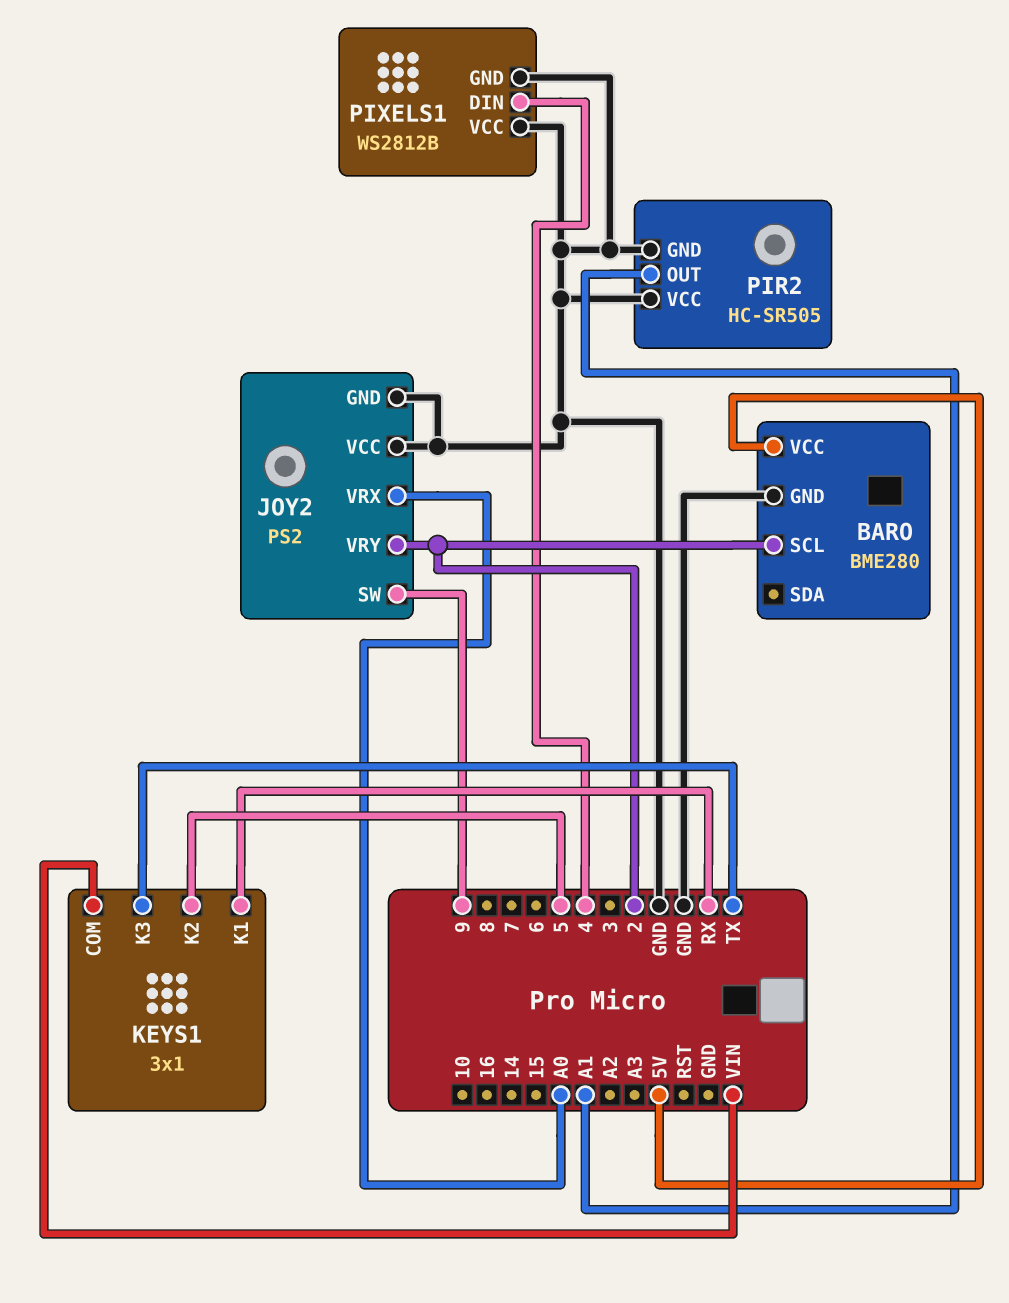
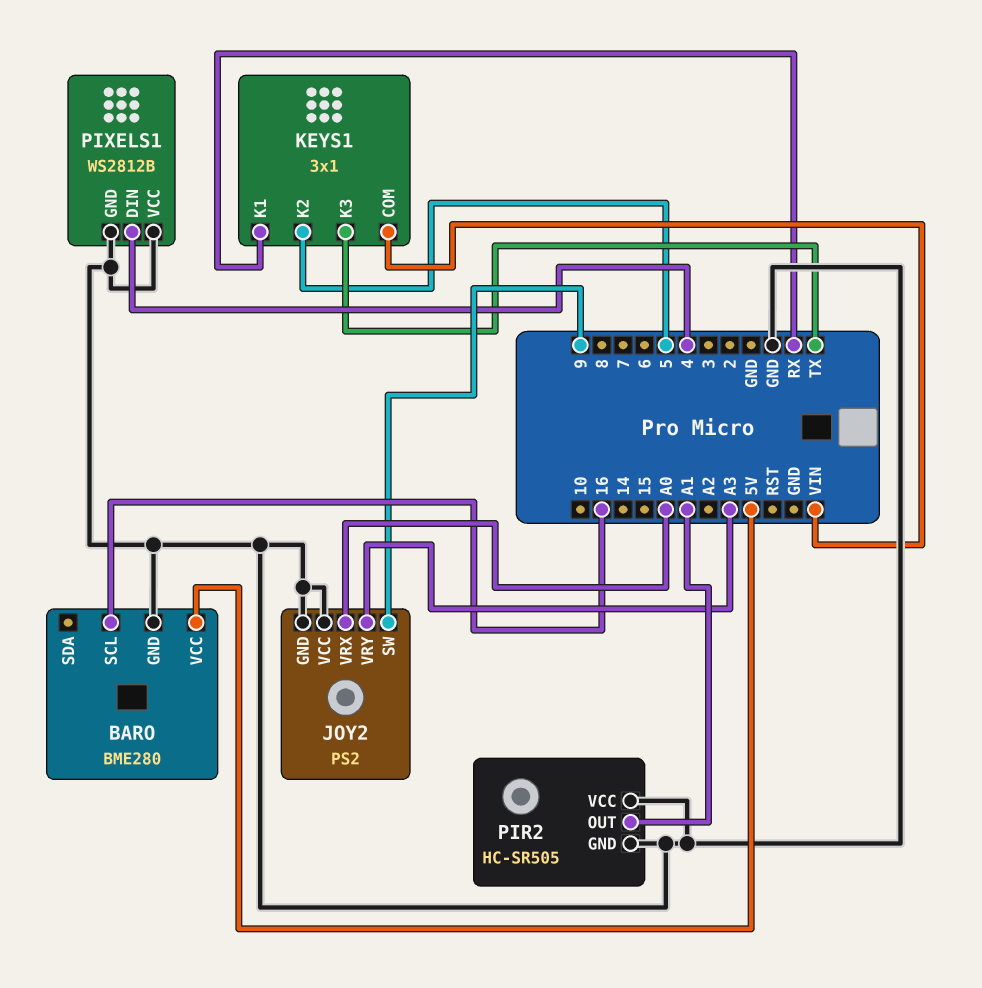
BARO pin SCL: 2 -> 16
JOY2 pin VRY: 2 -> A3

